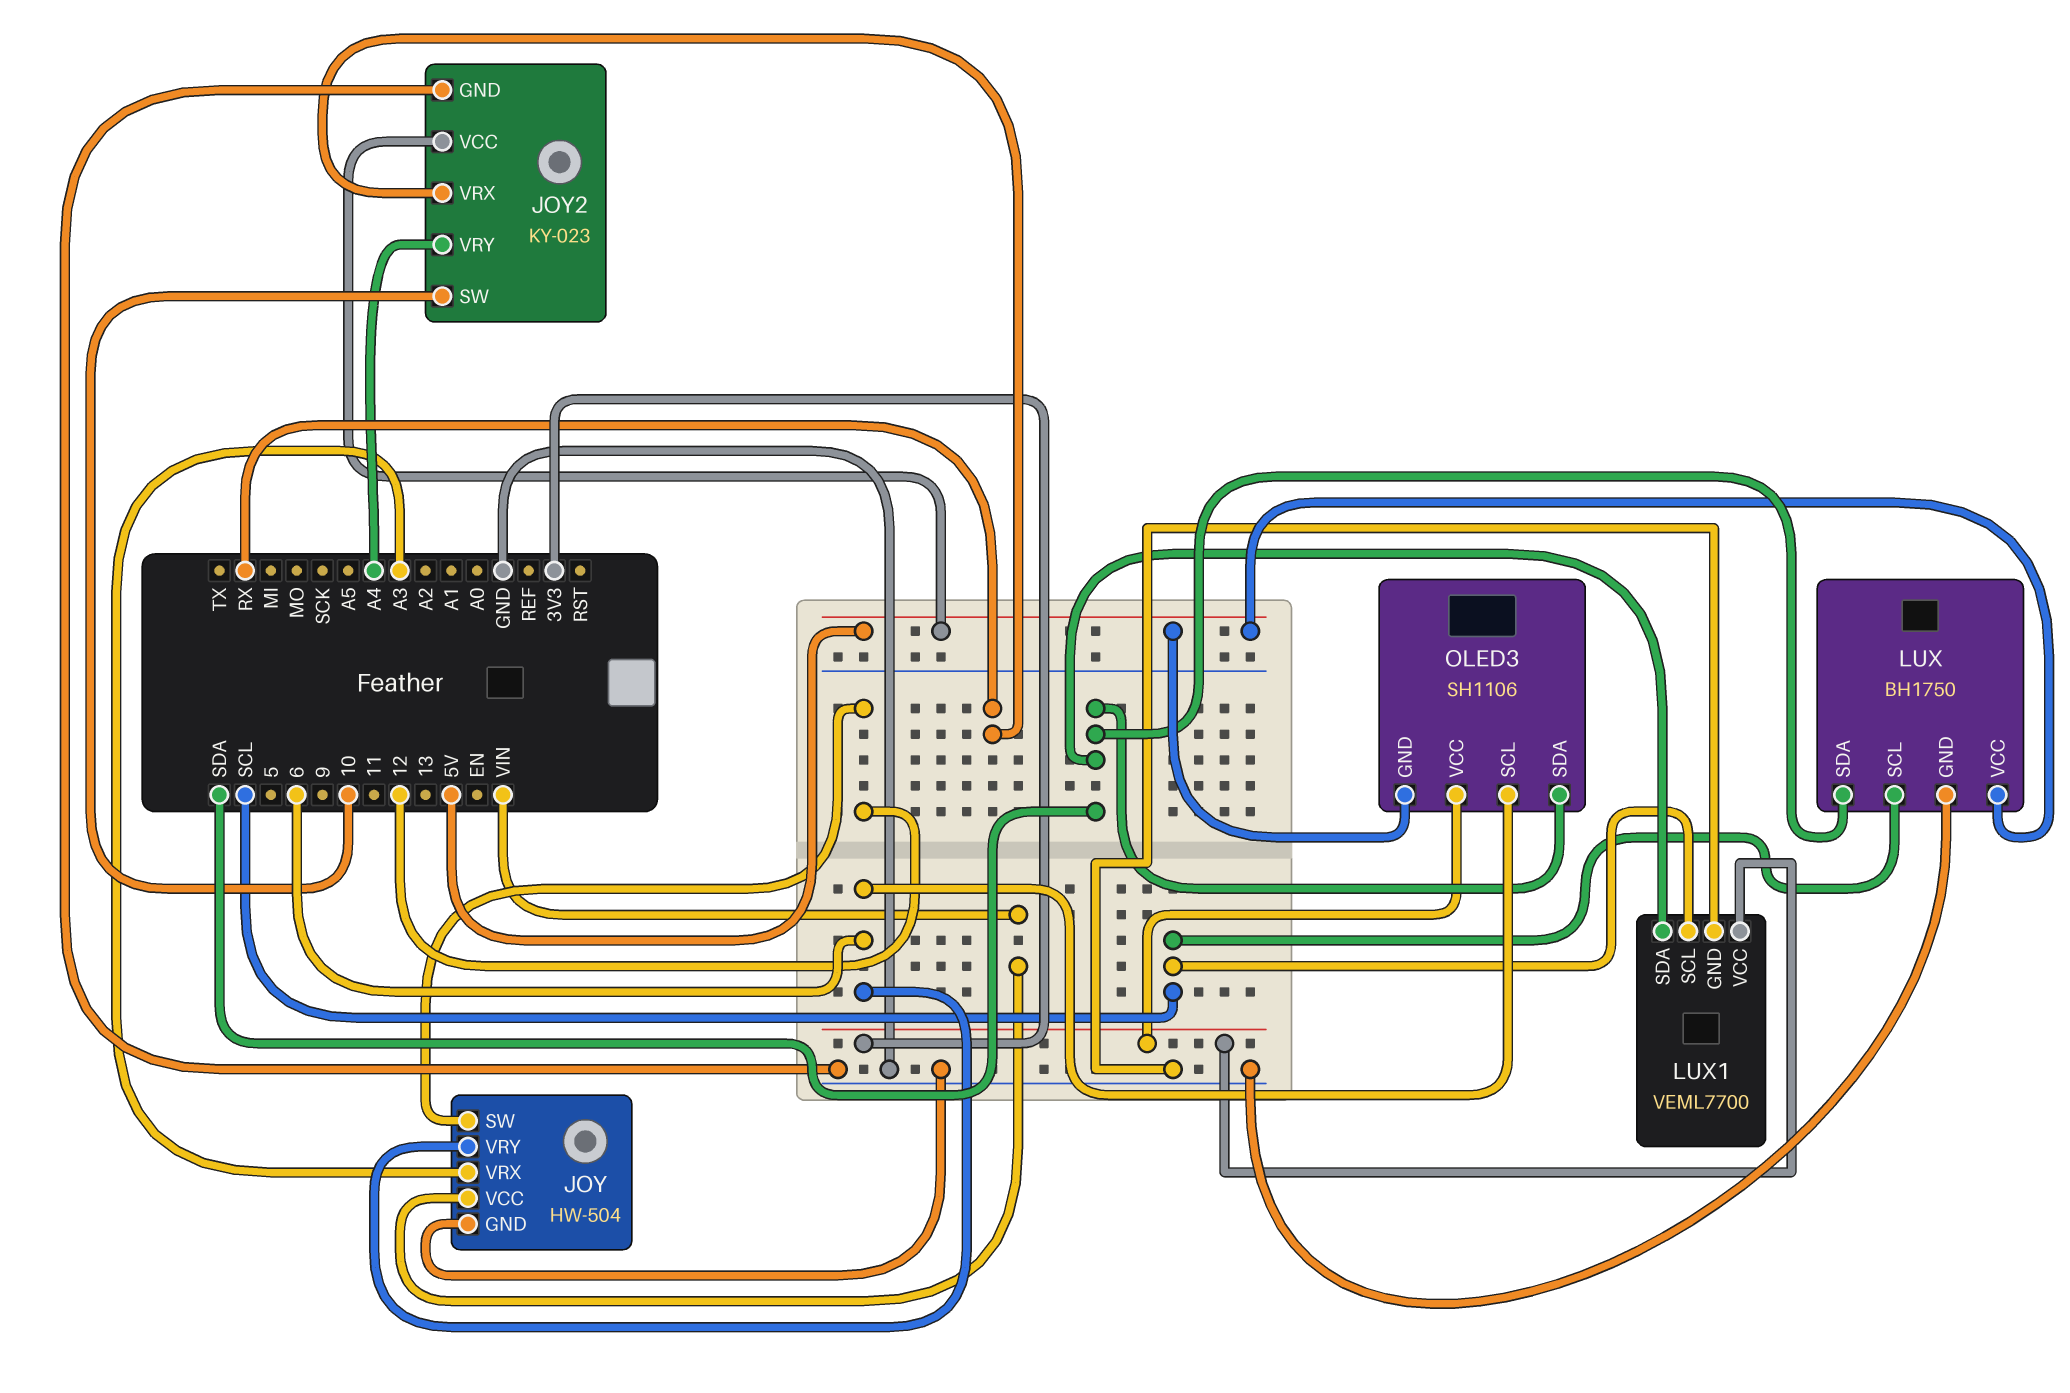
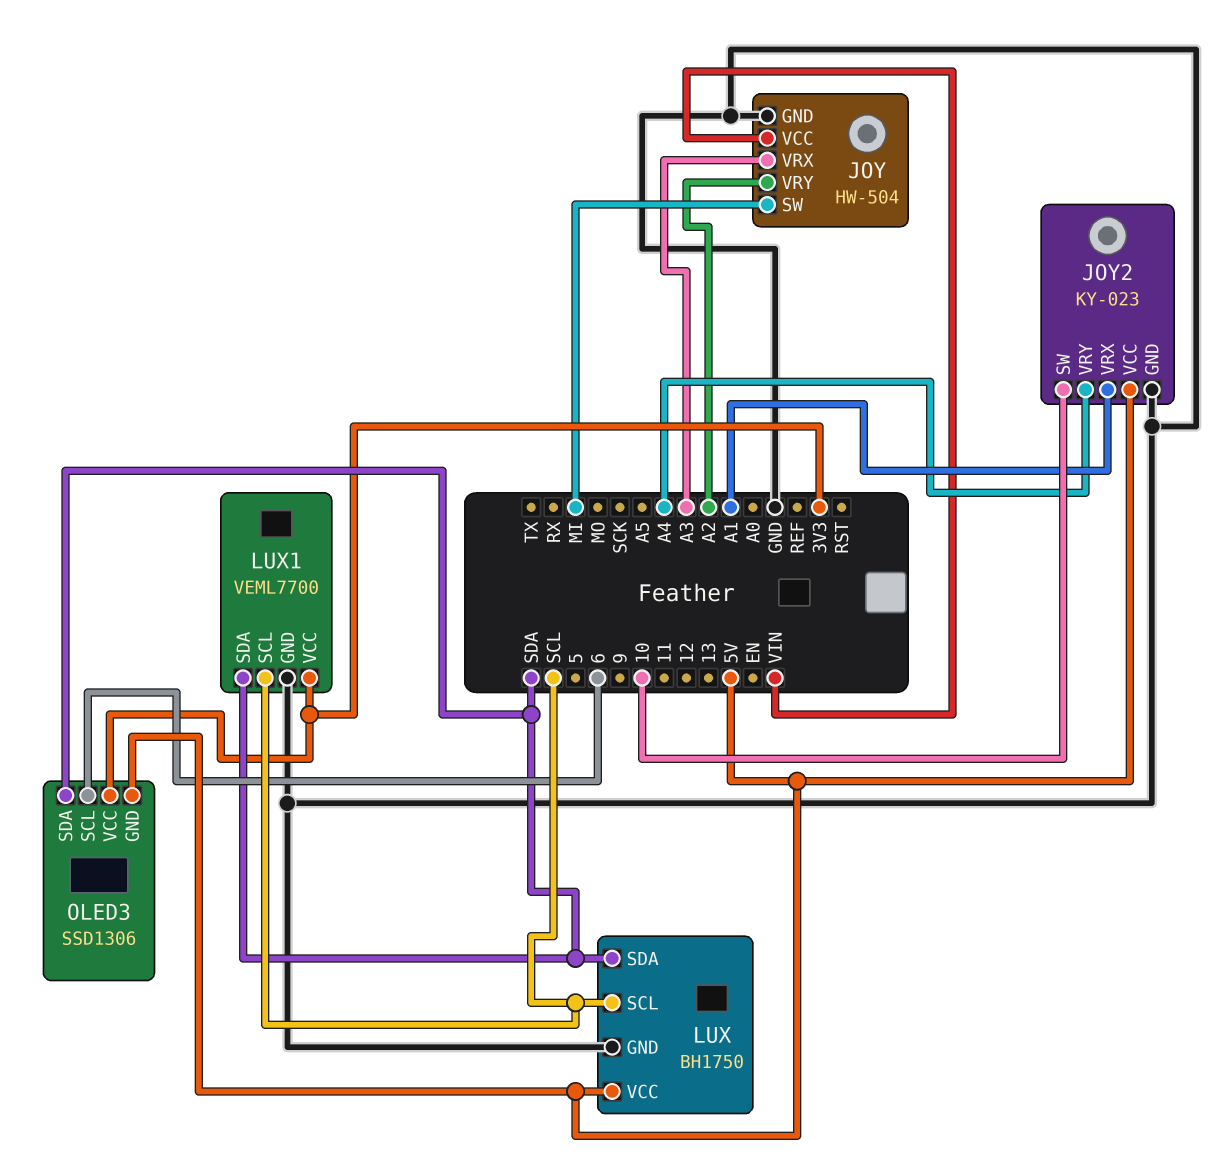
JOY pin SW: 12 -> MI
JOY pin VRY: 6 -> A2
JOY2 pin VRX: RX -> A1
OLED3: SH1106 -> SSD1306

